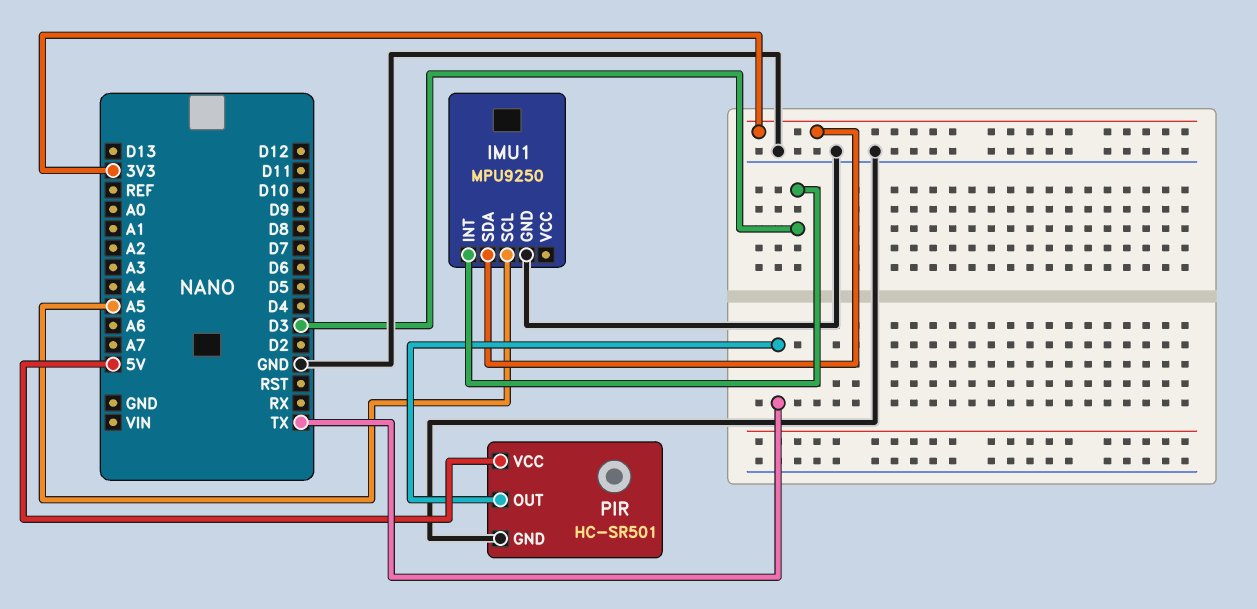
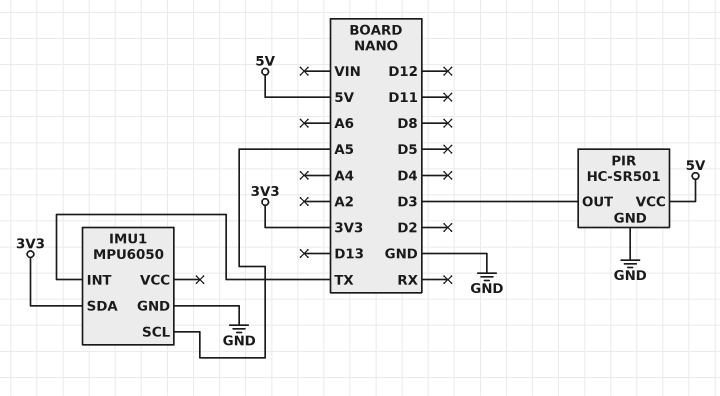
IMU1: MPU9250 -> MPU6050
IMU1 pin INT: D3 -> TX
PIR pin OUT: TX -> D3

